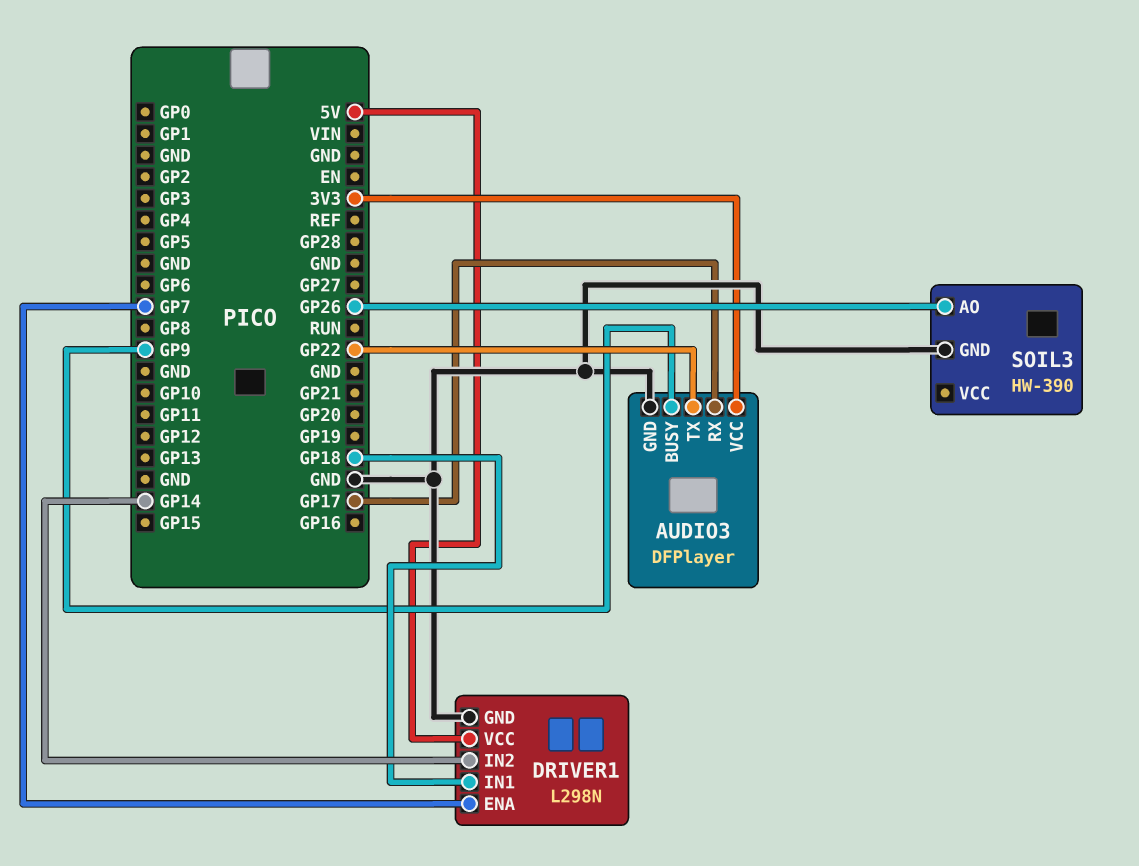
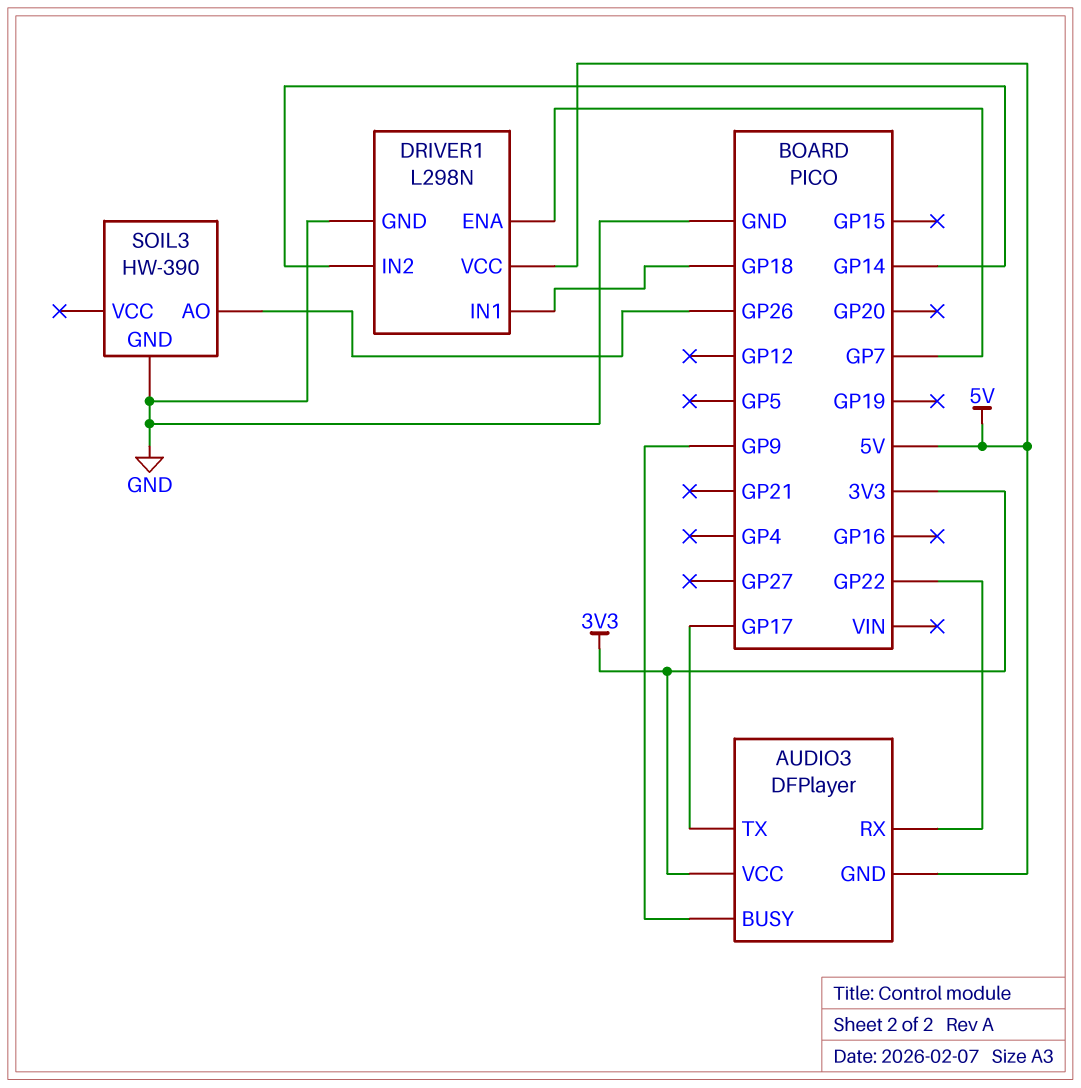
AUDIO3 pin GND: GND -> 5V
AUDIO3 pin RX: GP17 -> GP22
AUDIO3 pin TX: GP22 -> GP17

